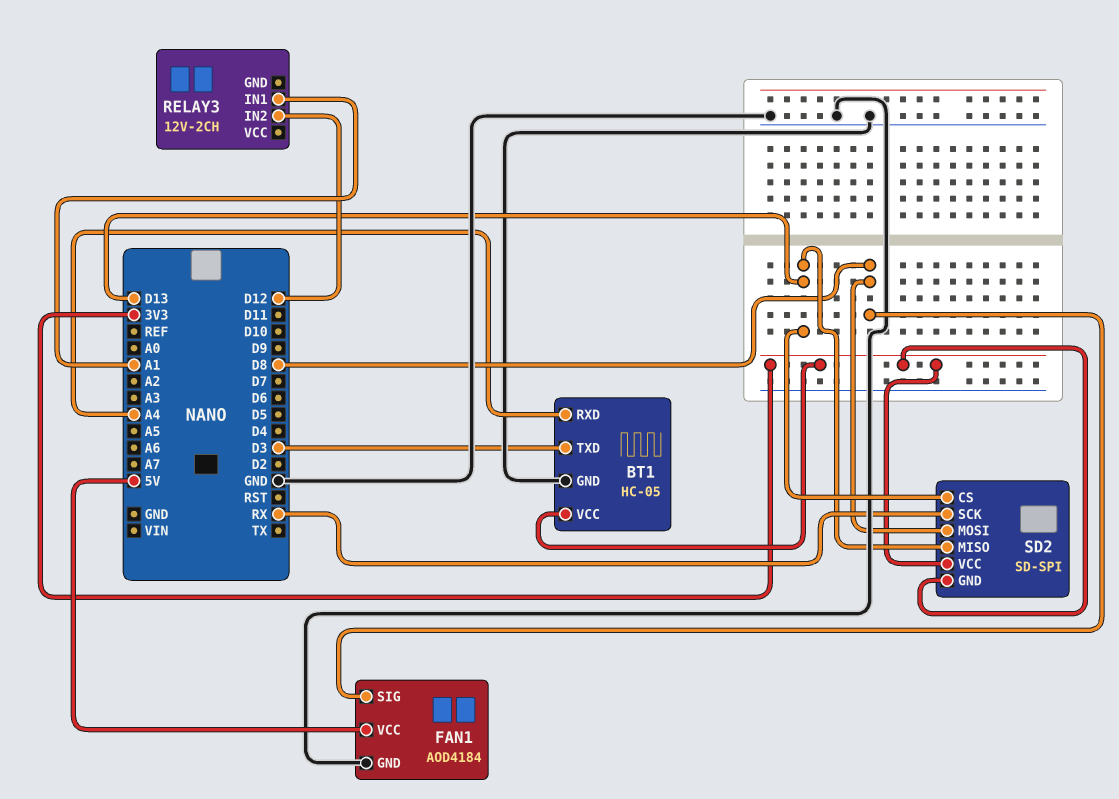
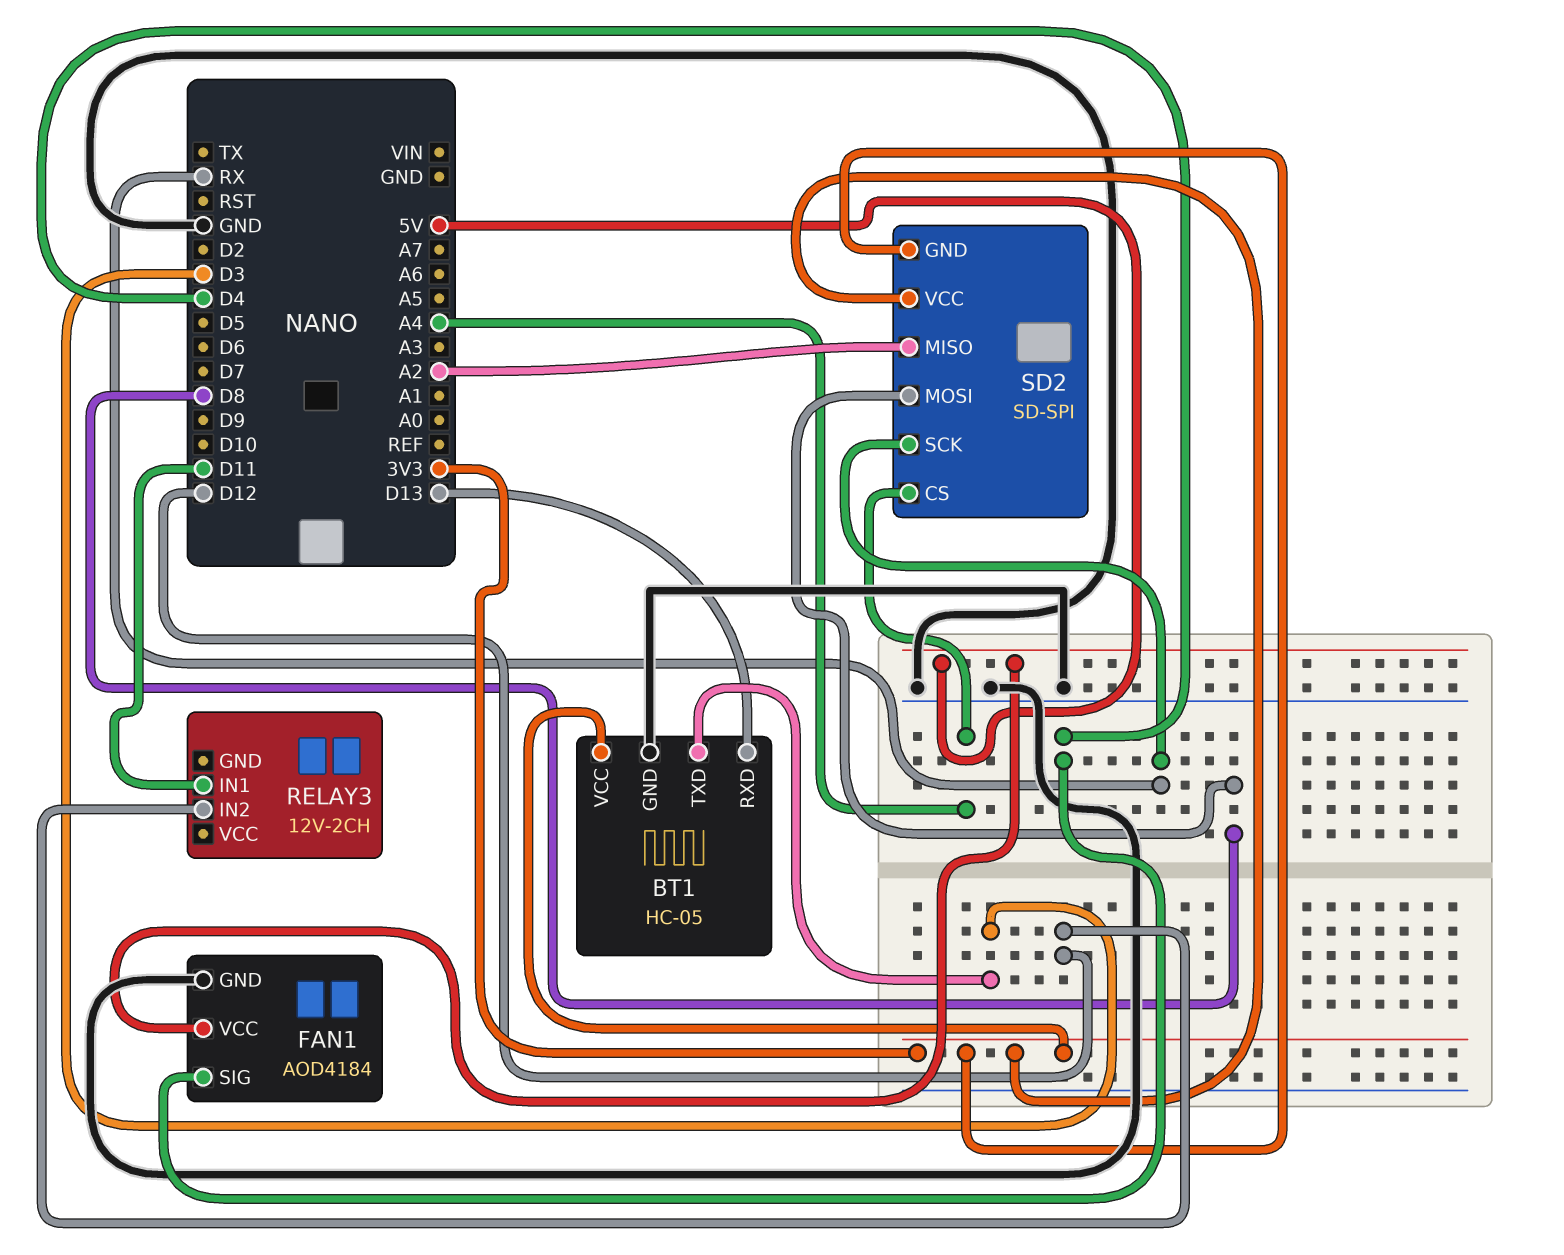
BT1 pin RXD: A4 -> D13
FAN1 pin SIG: D8 -> D4
RELAY3 pin IN1: A1 -> D11
SD2 pin CS: D13 -> A4
SD2 pin MISO: D13 -> A2

